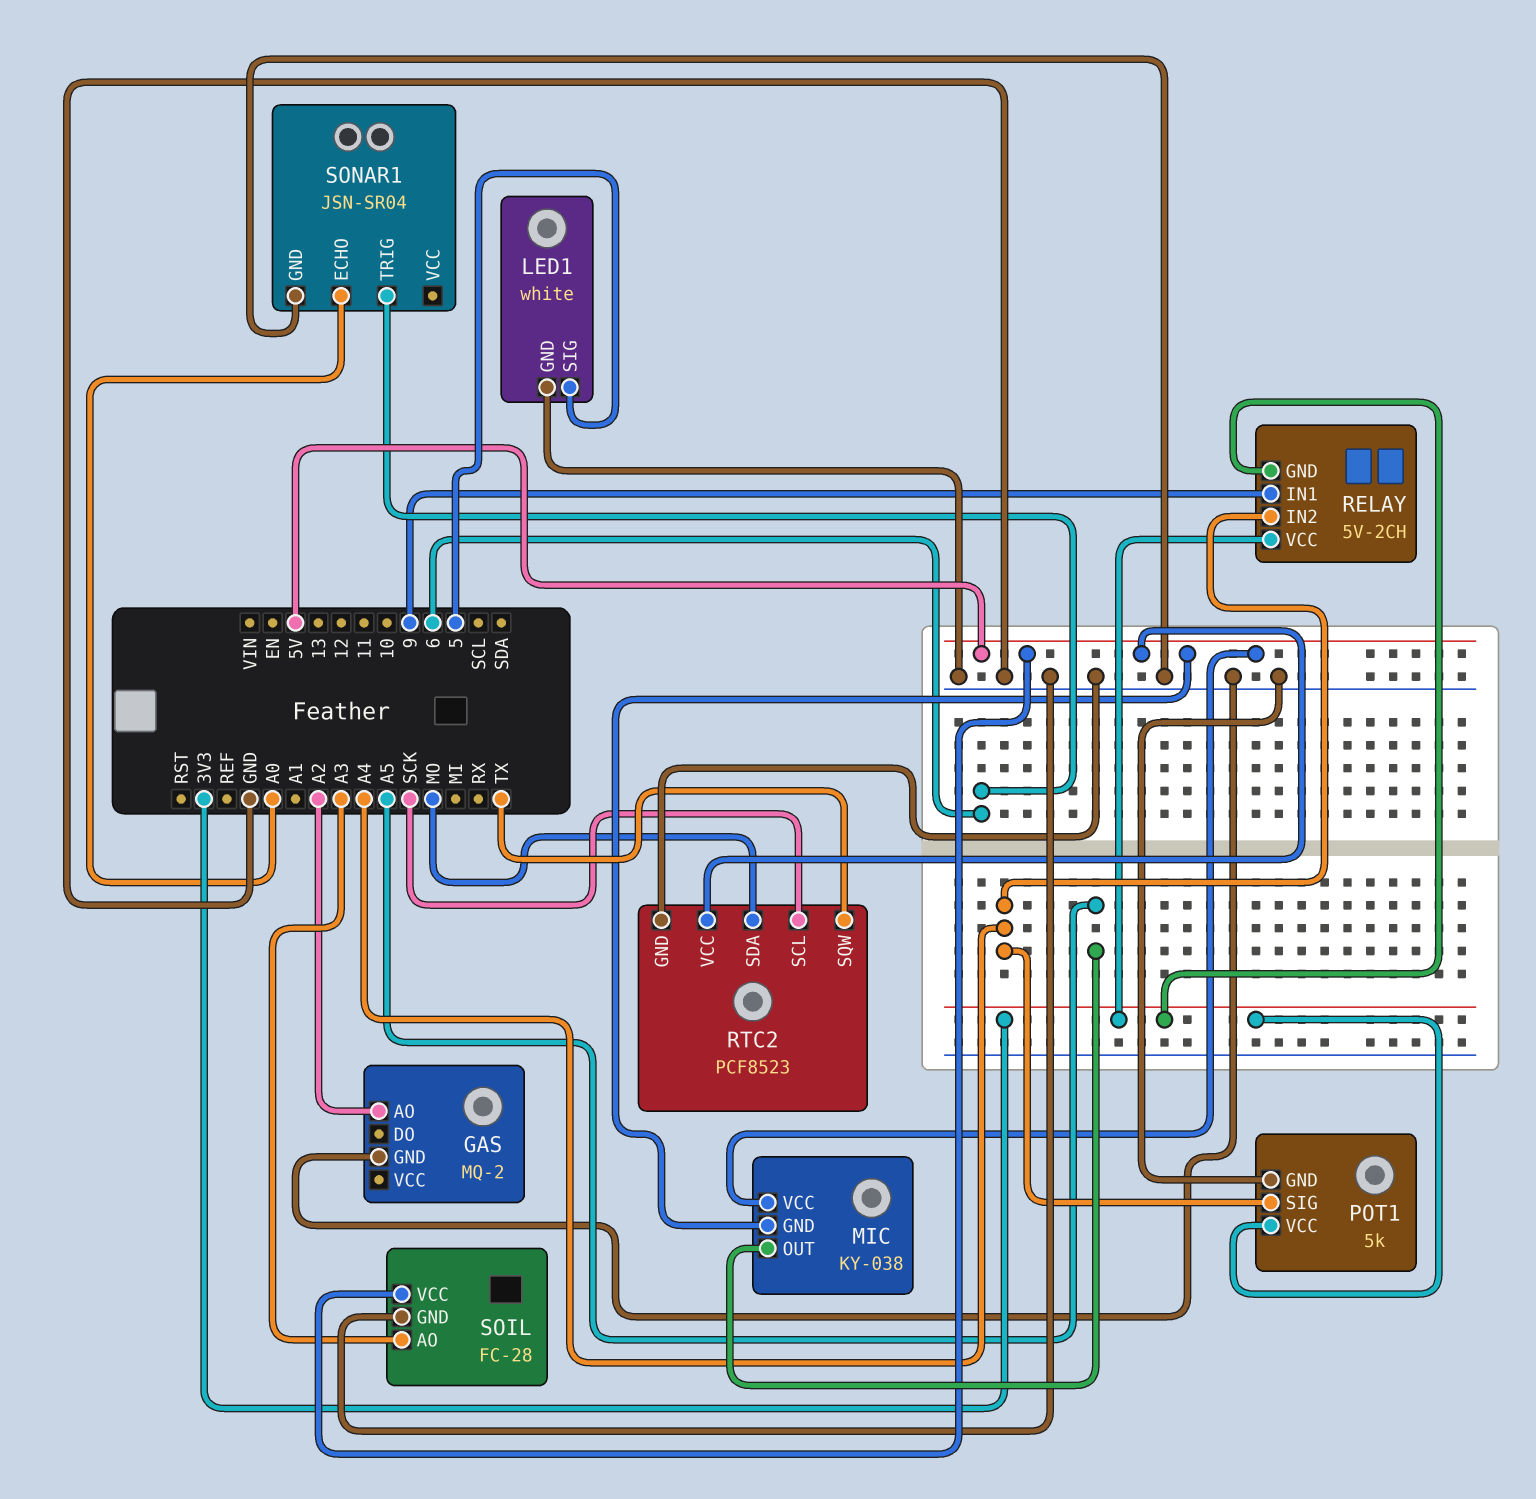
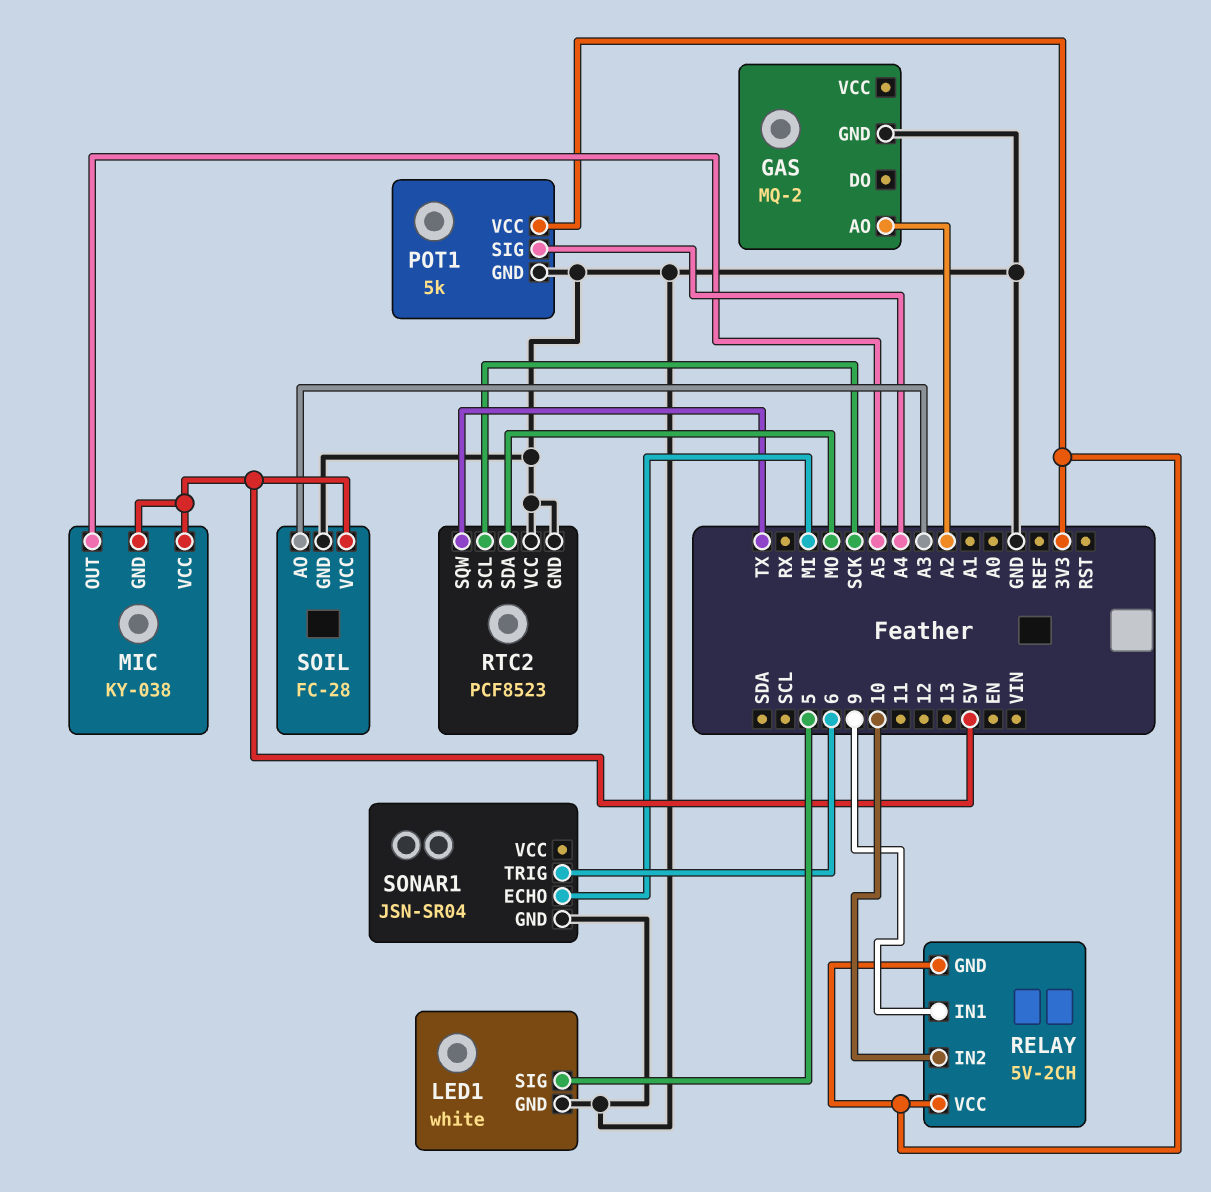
RELAY pin IN2: A4 -> 10
RTC2 pin VCC: 5V -> GND
SONAR1 pin ECHO: A0 -> MI

